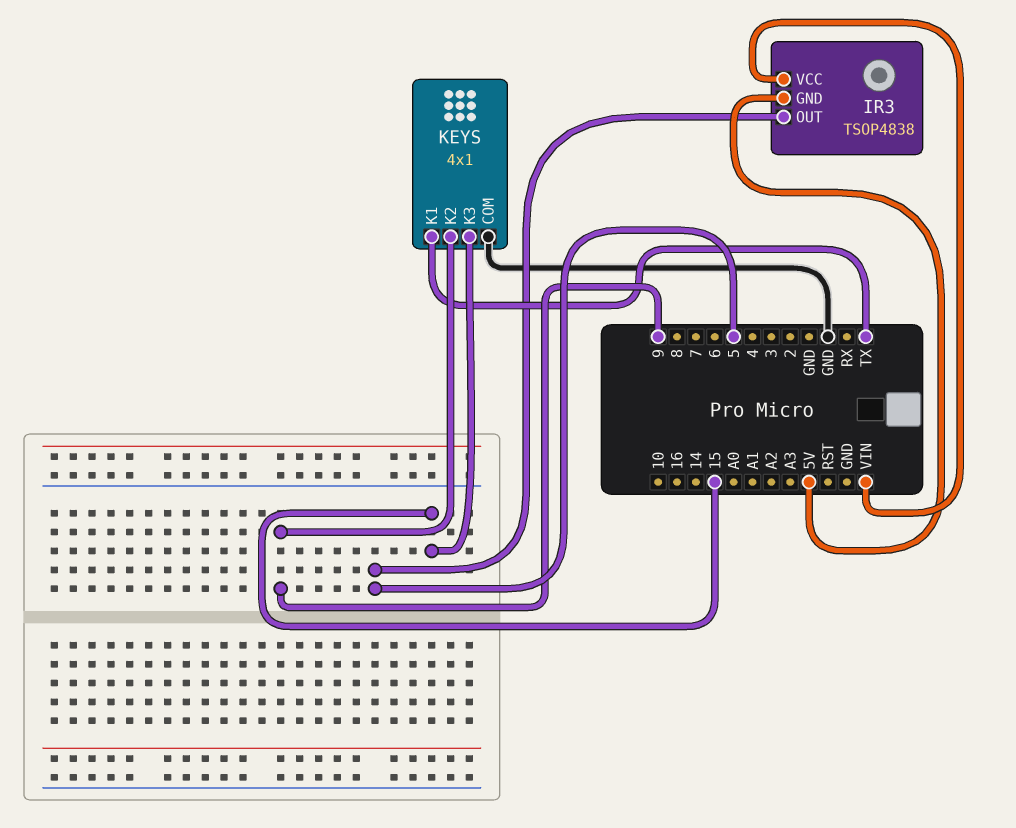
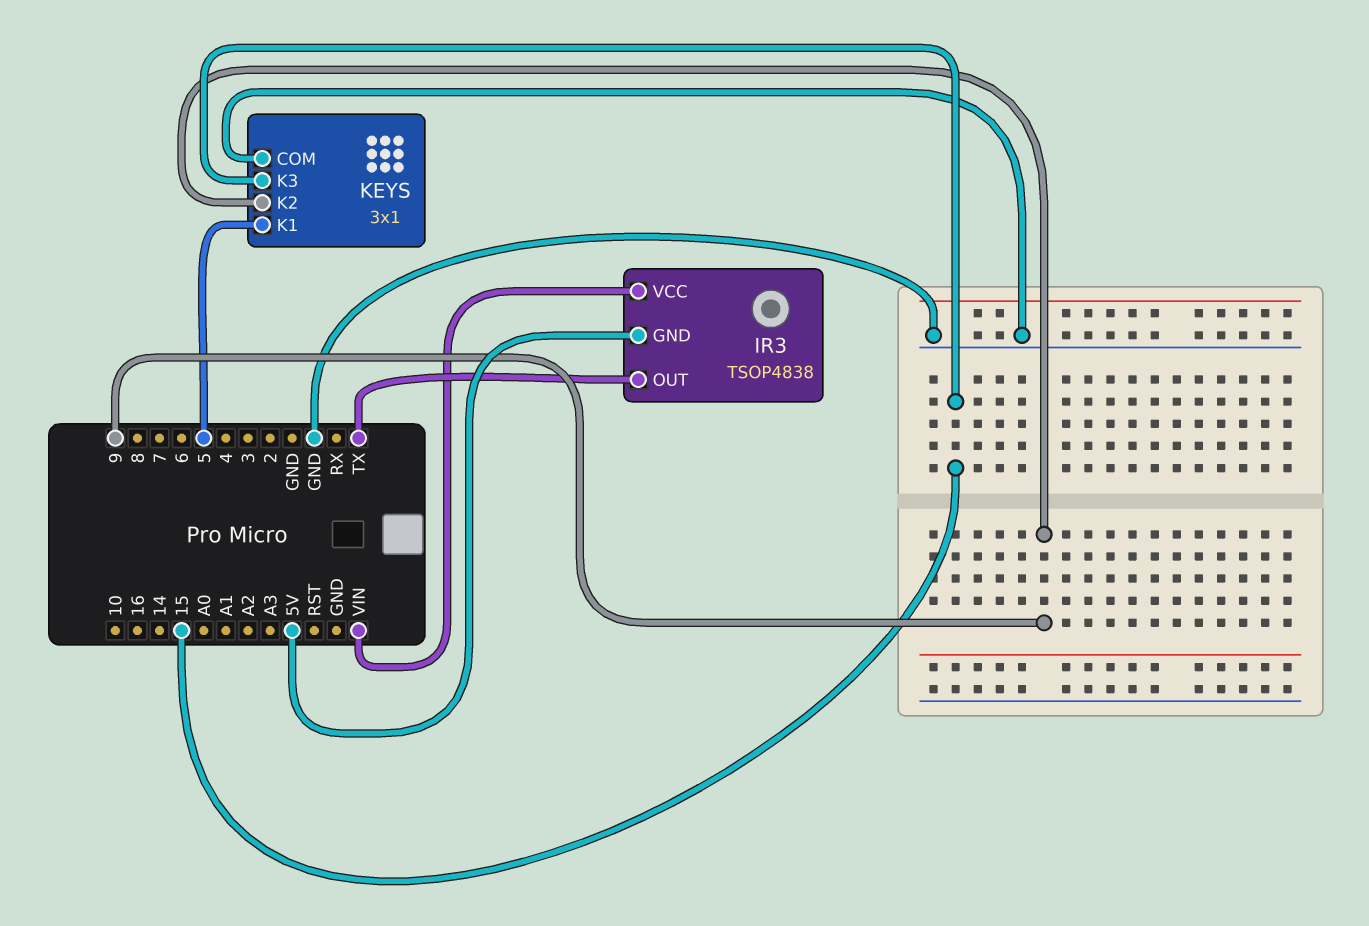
IR3 pin OUT: 5 -> TX
KEYS: 4x1 -> 3x1
KEYS pin K1: TX -> 5

